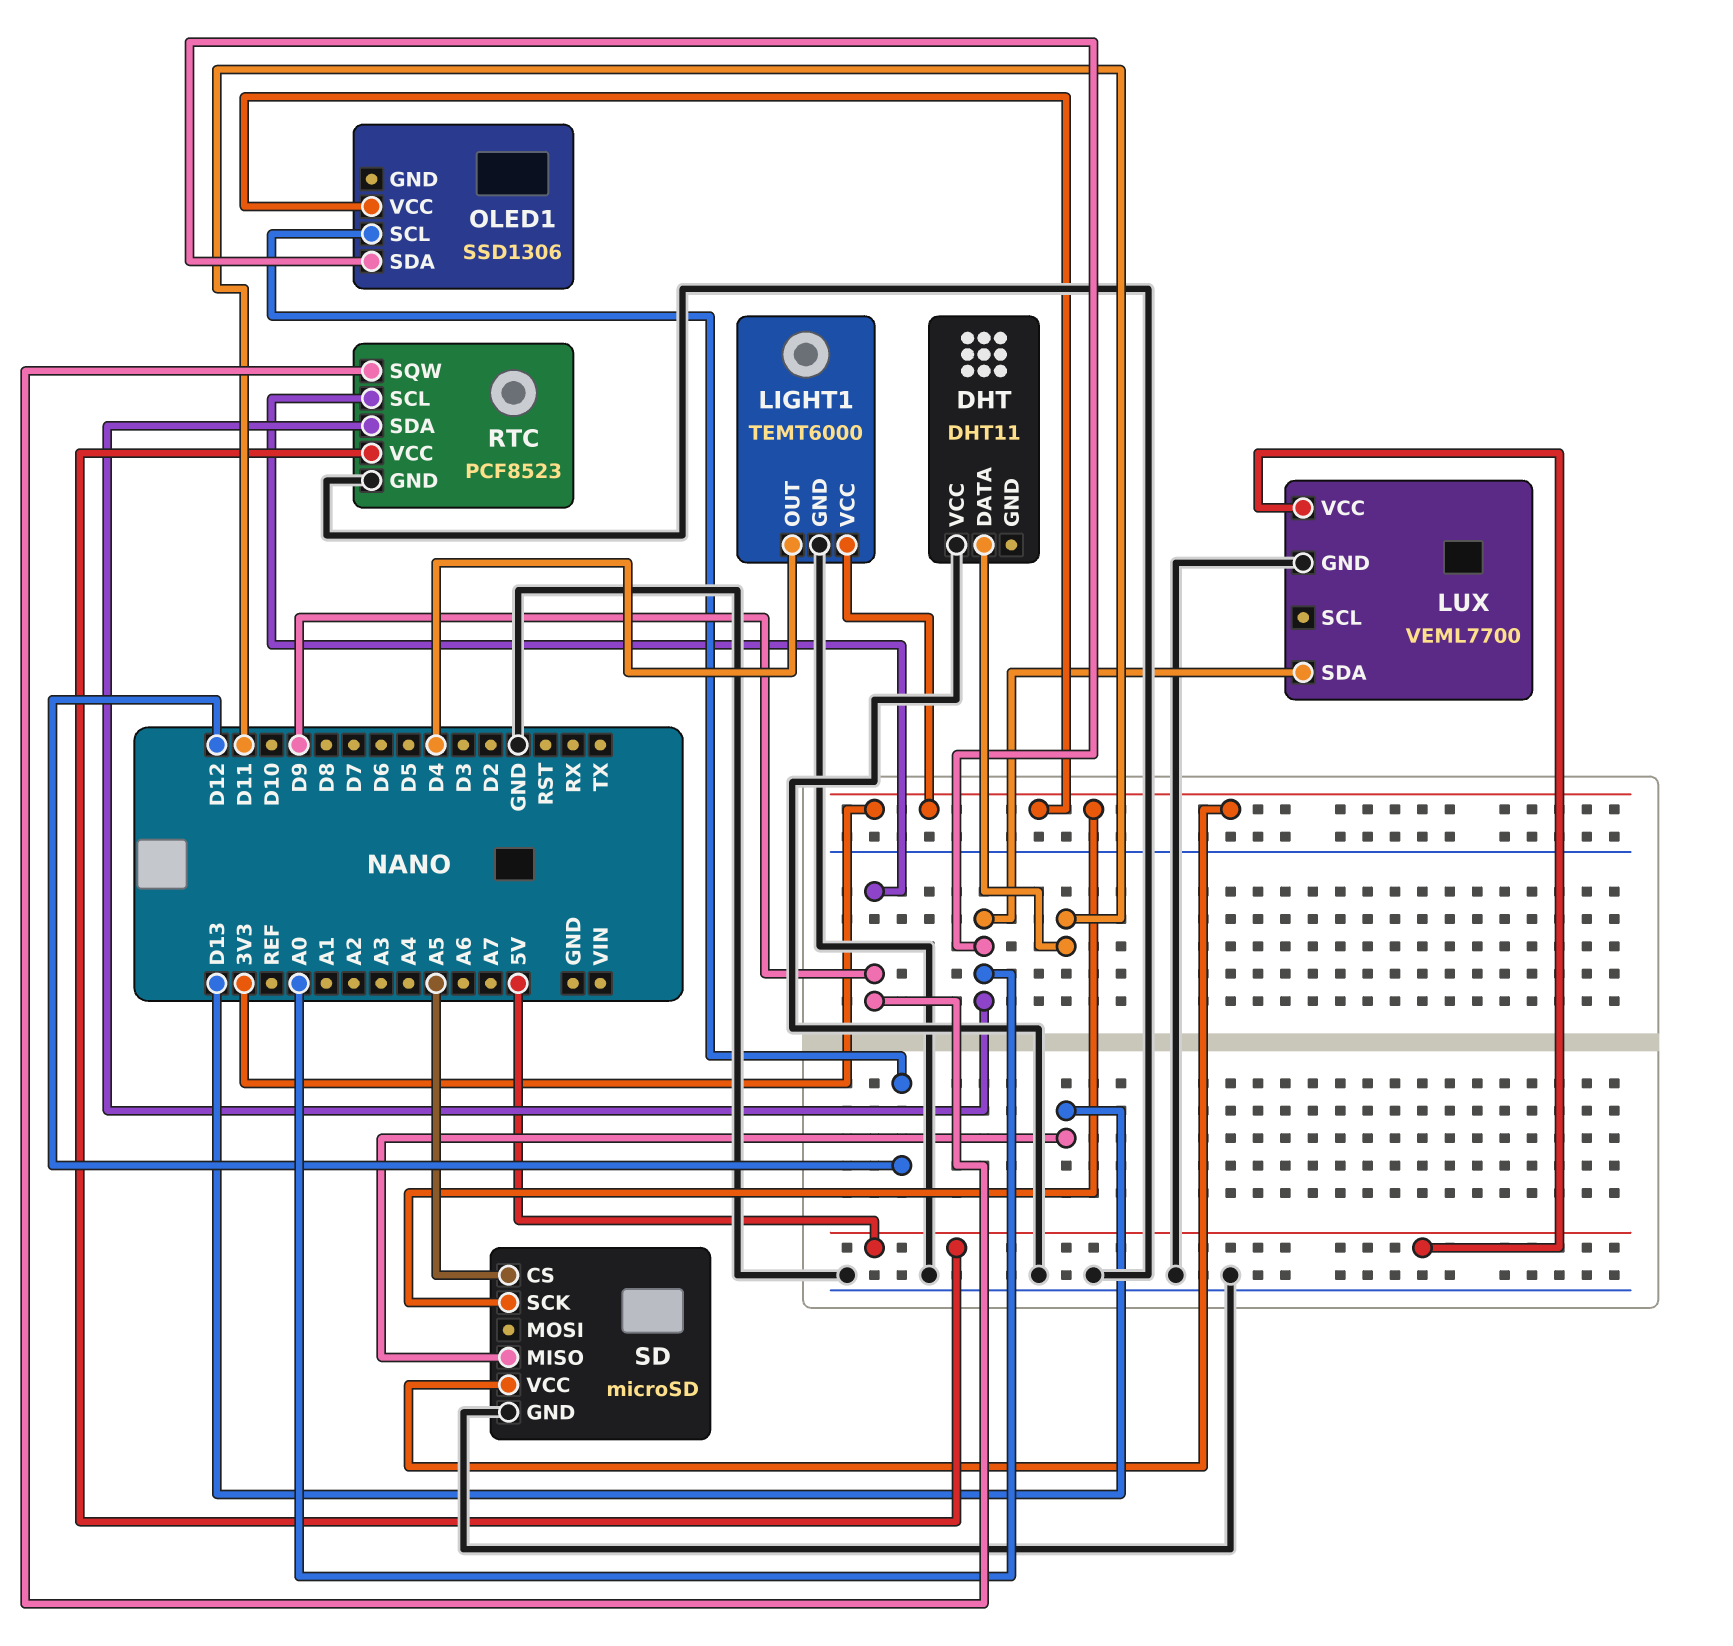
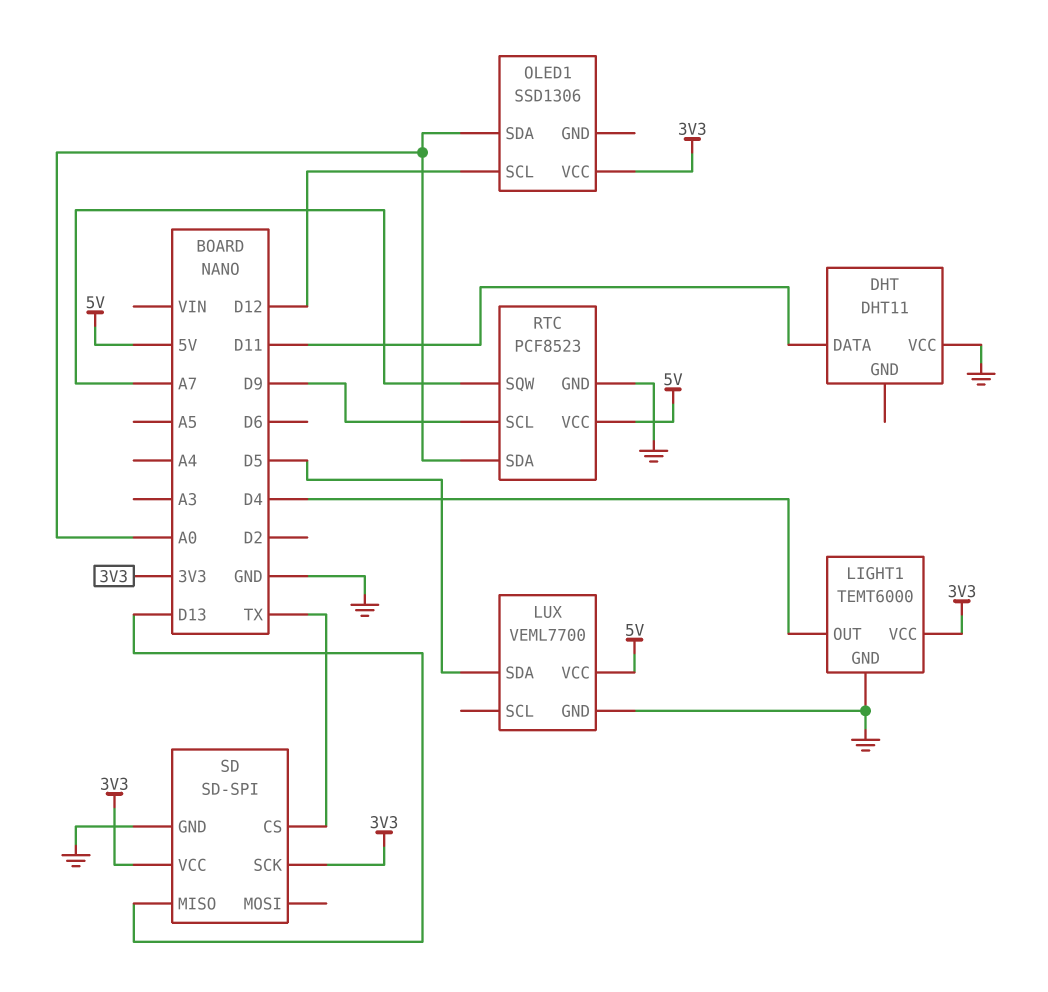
LUX pin SDA: A0 -> D5
RTC pin SQW: D9 -> A7
SD: microSD -> SD-SPI
SD pin CS: A5 -> TX

